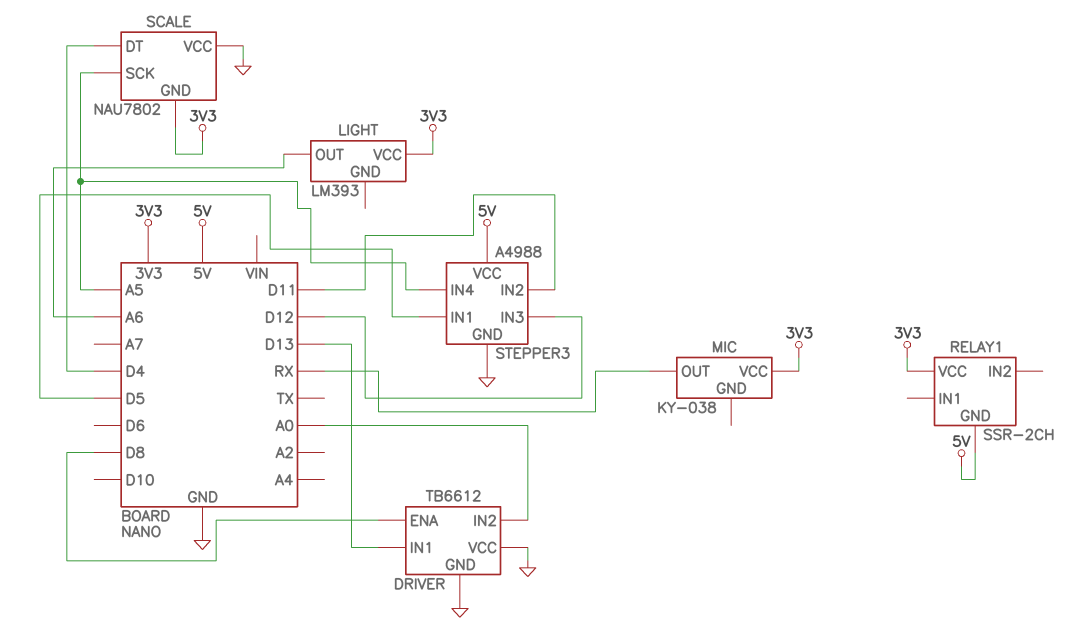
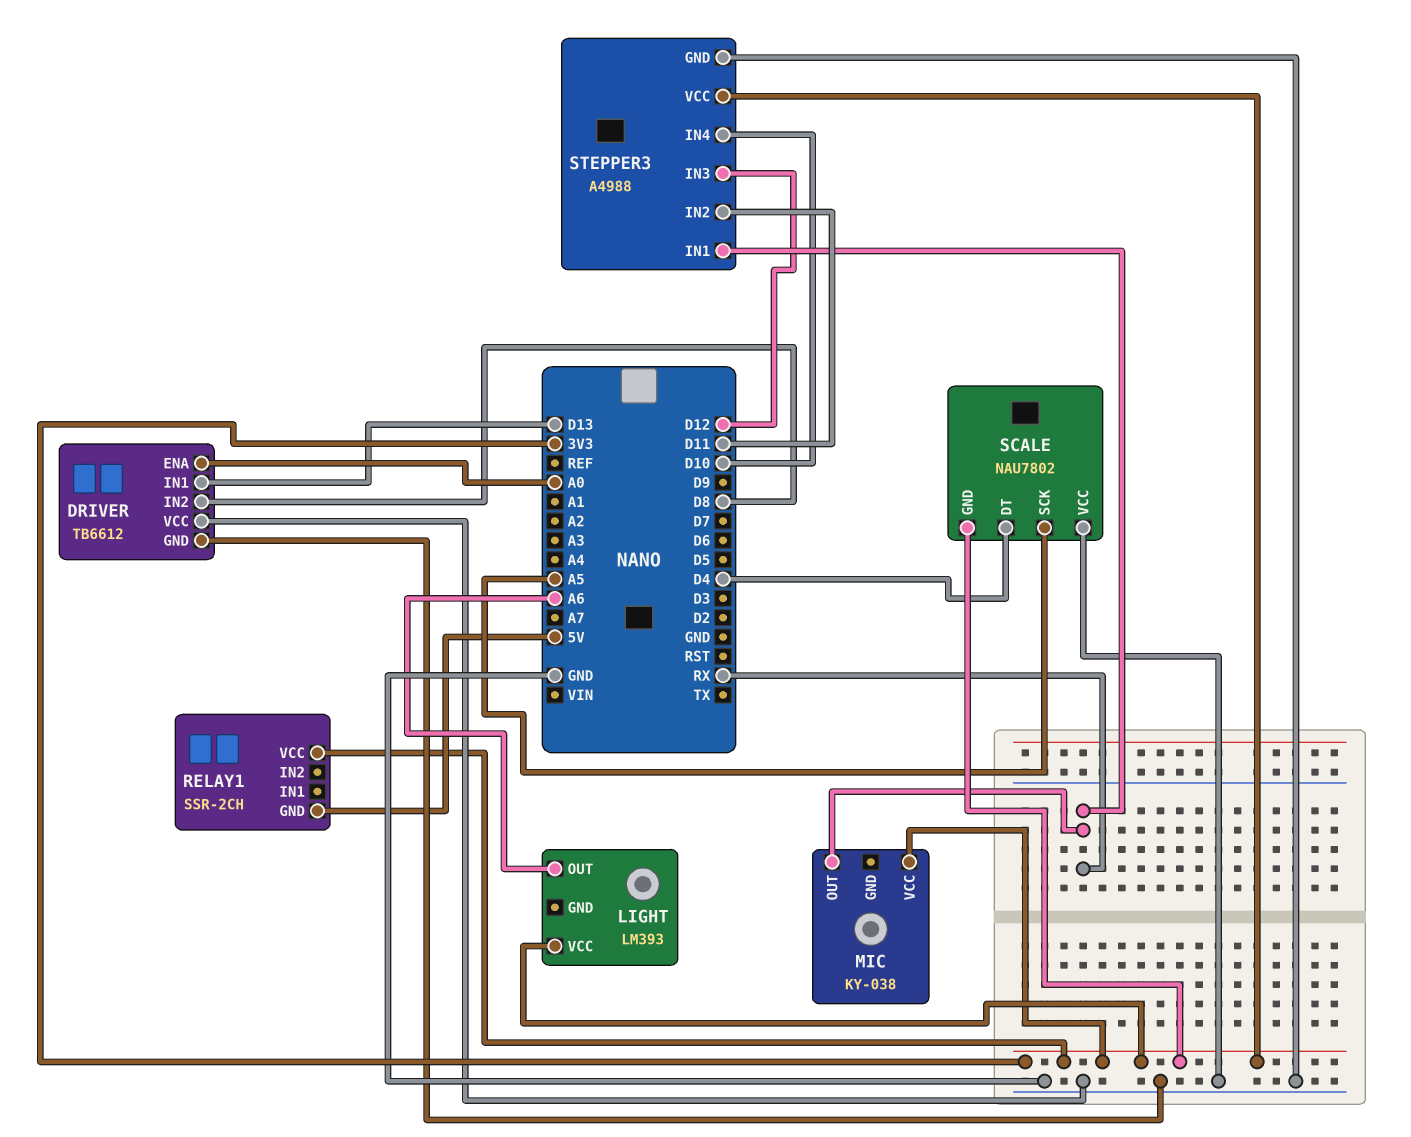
DRIVER pin ENA: D8 -> A0
DRIVER pin IN2: A0 -> D8
STEPPER3 pin IN1: D5 -> RX
STEPPER3 pin IN4: A5 -> D10
STEPPER3 pin VCC: 5V -> 3V3

